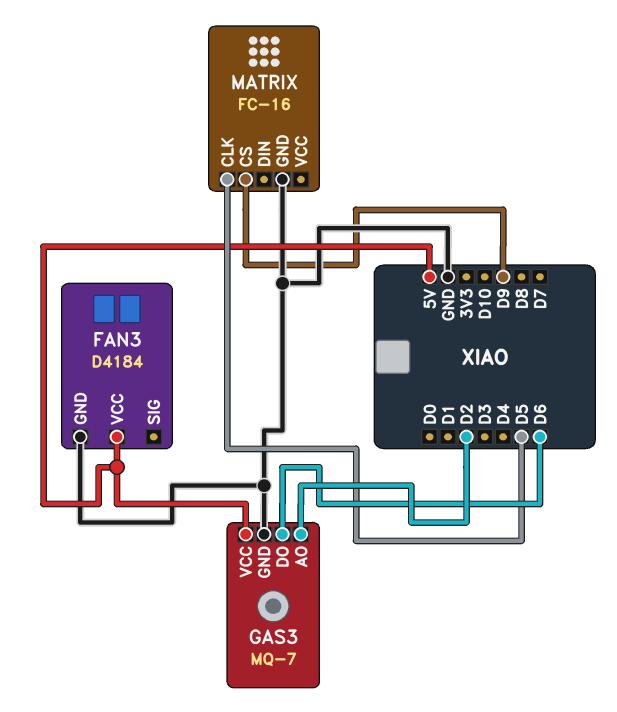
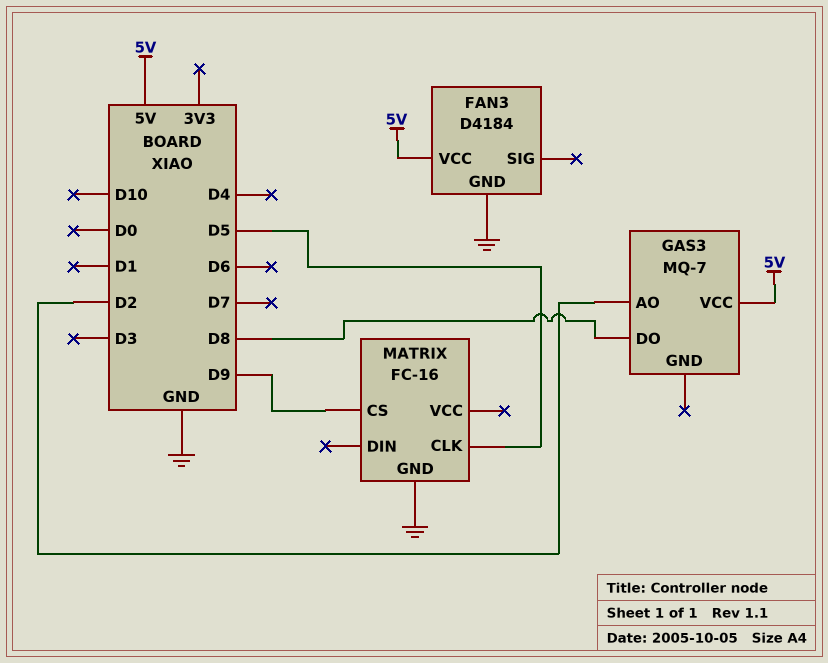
GAS3 pin DO: D6 -> D8
GAS3 pin GND: GND -> none

